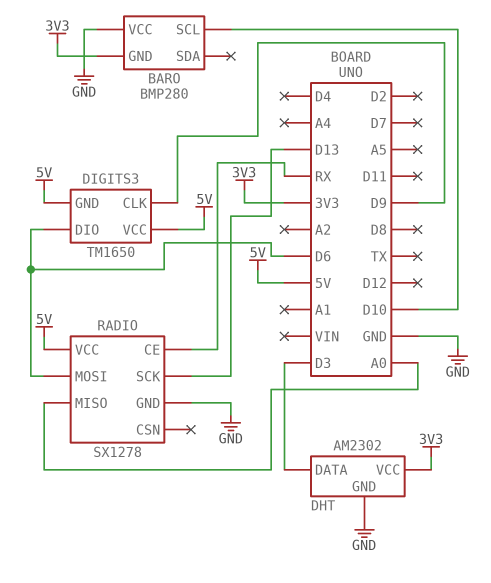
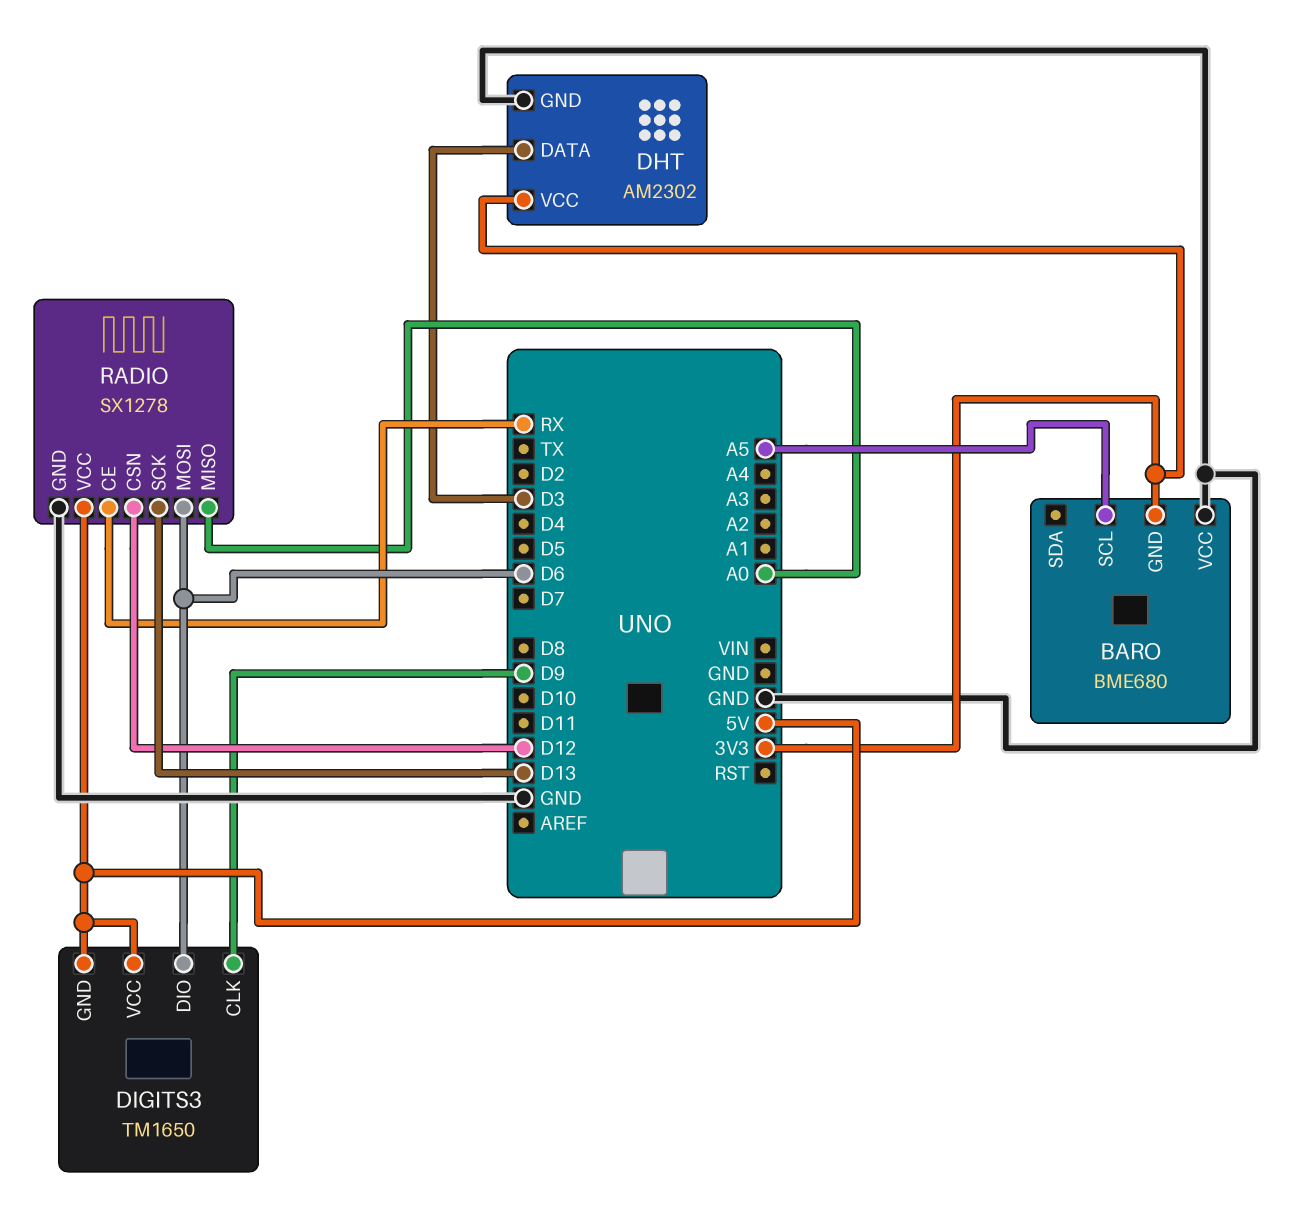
BARO: BMP280 -> BME680
BARO pin SCL: D10 -> A5
RADIO pin CSN: none -> D12

